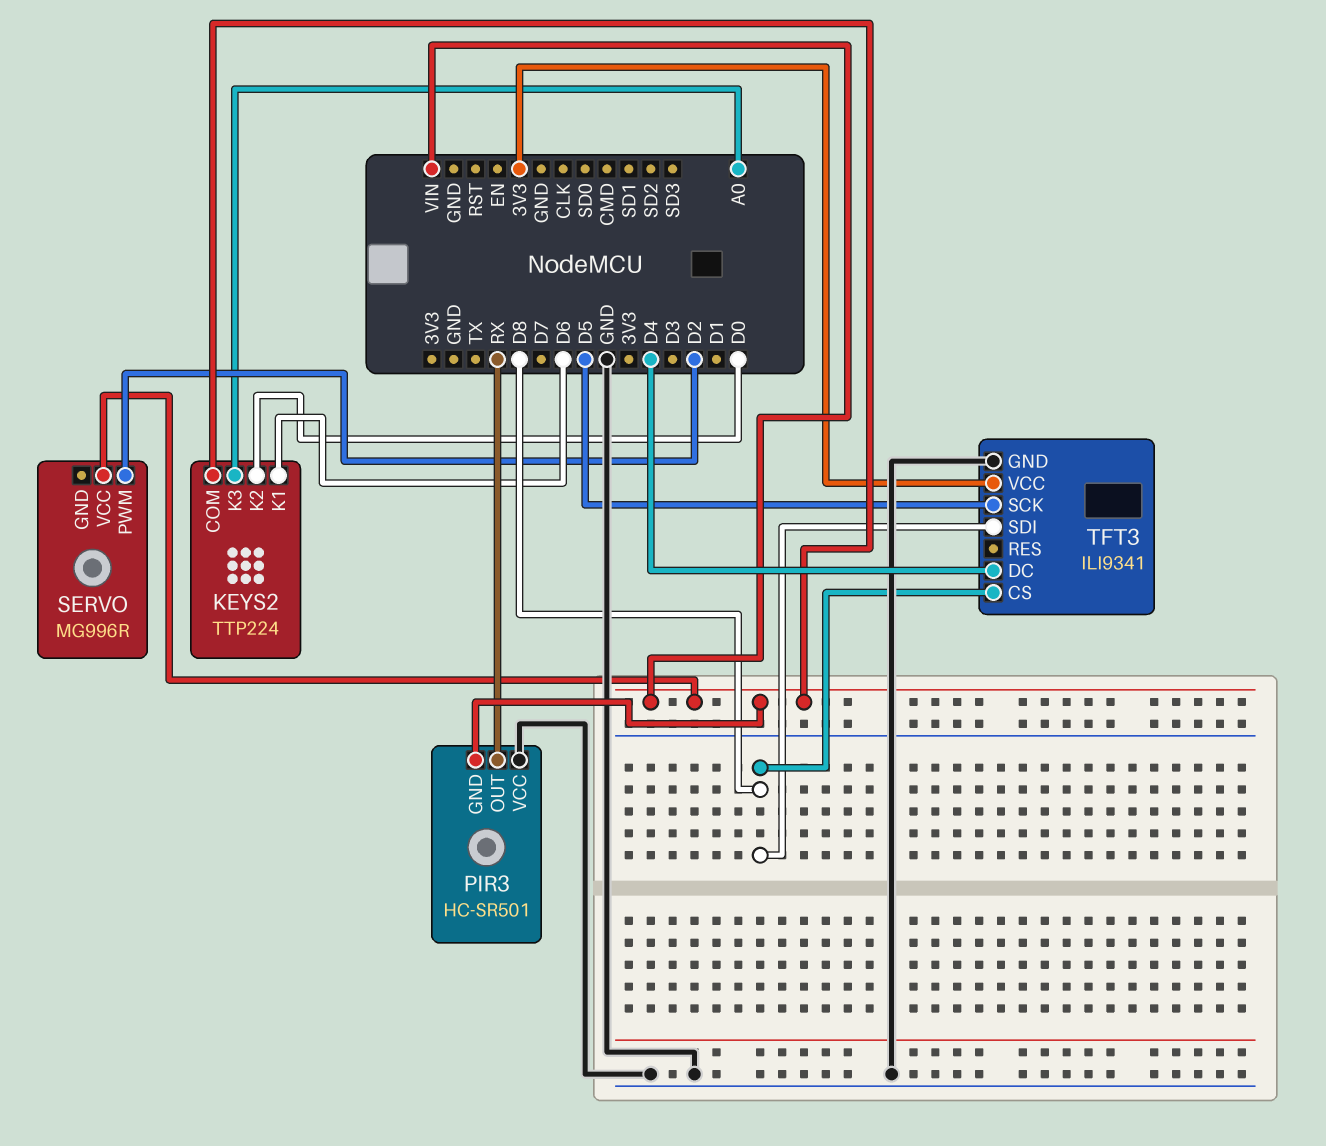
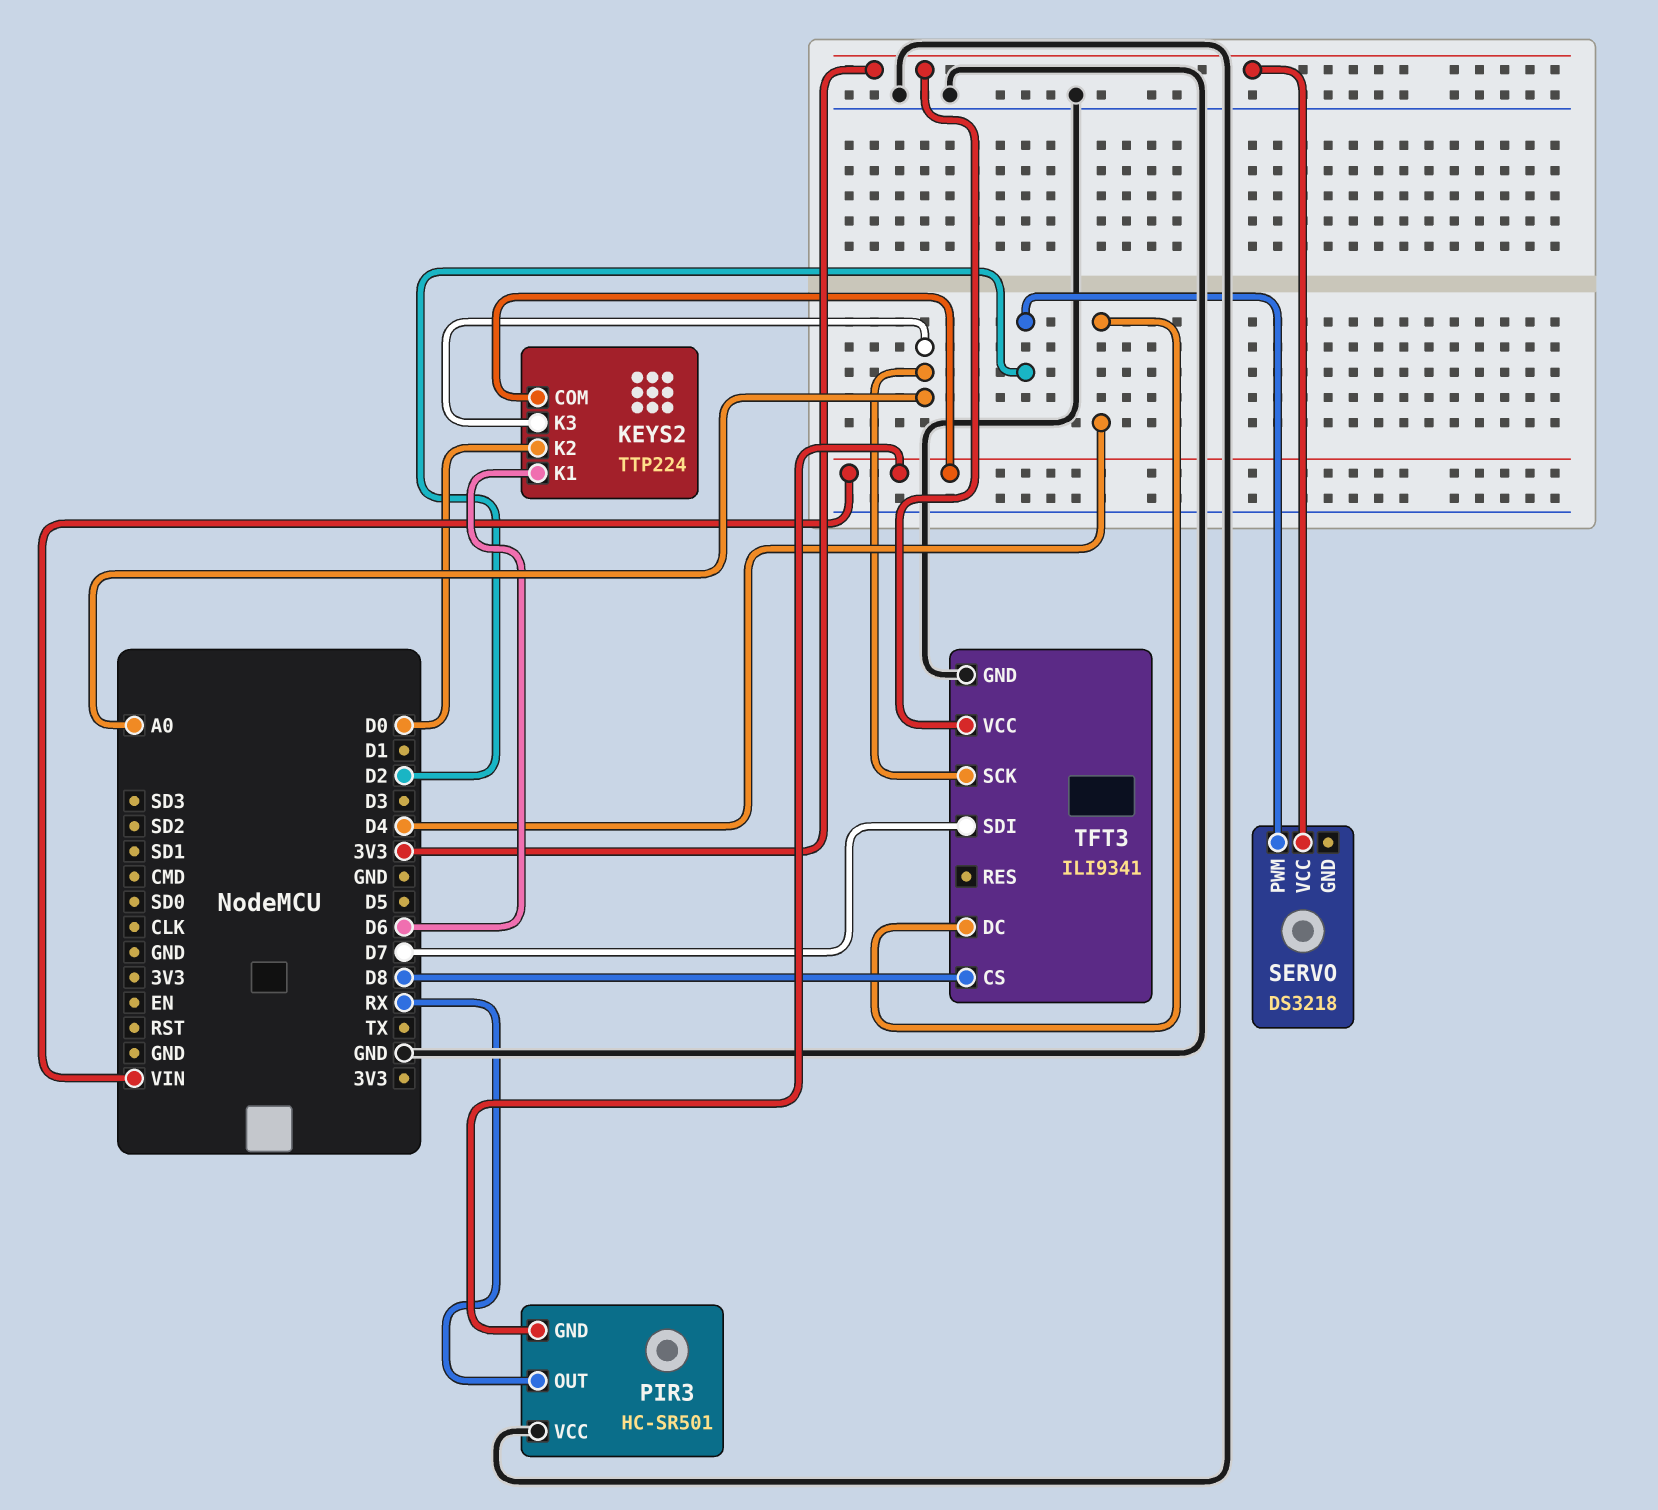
SERVO: MG996R -> DS3218
SERVO pin VCC: VIN -> 3V3
TFT3 pin SCK: D5 -> A0
TFT3 pin SDI: D8 -> D7

